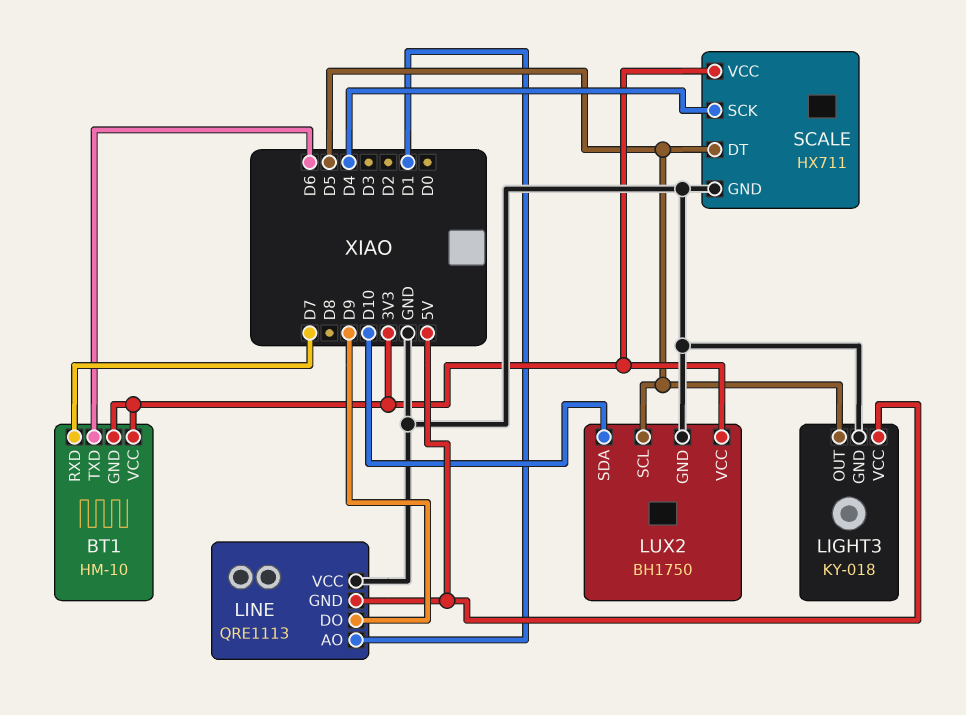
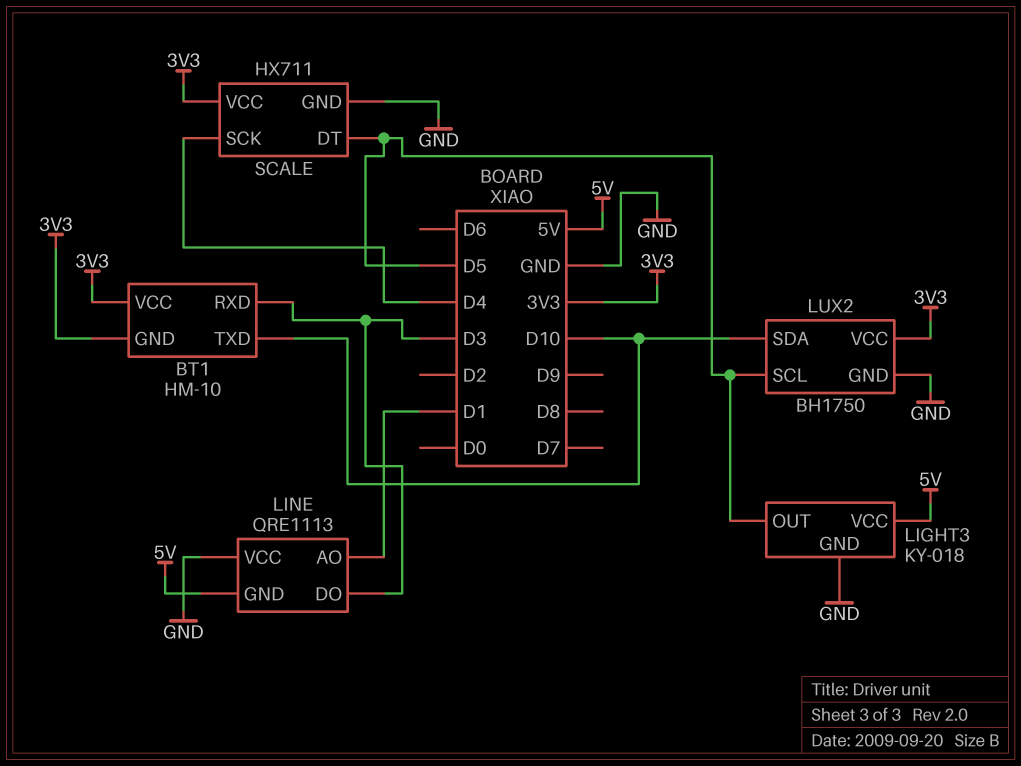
BT1 pin RXD: D7 -> D3
BT1 pin TXD: D6 -> D10
LINE pin DO: D9 -> D3

